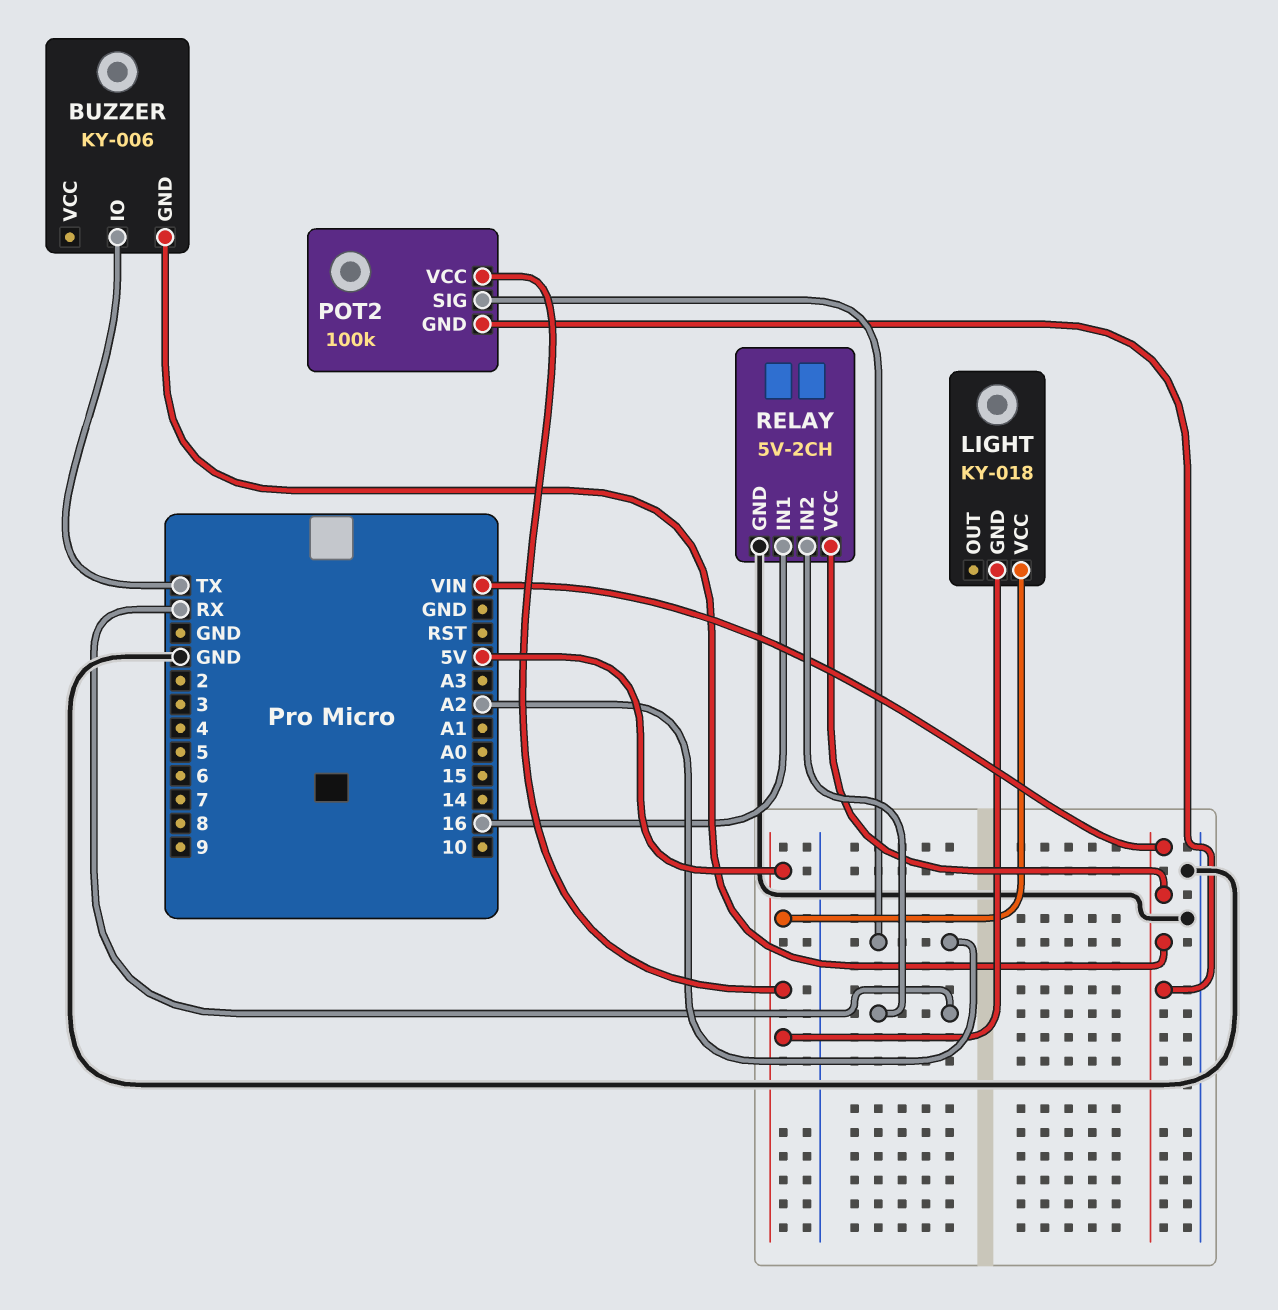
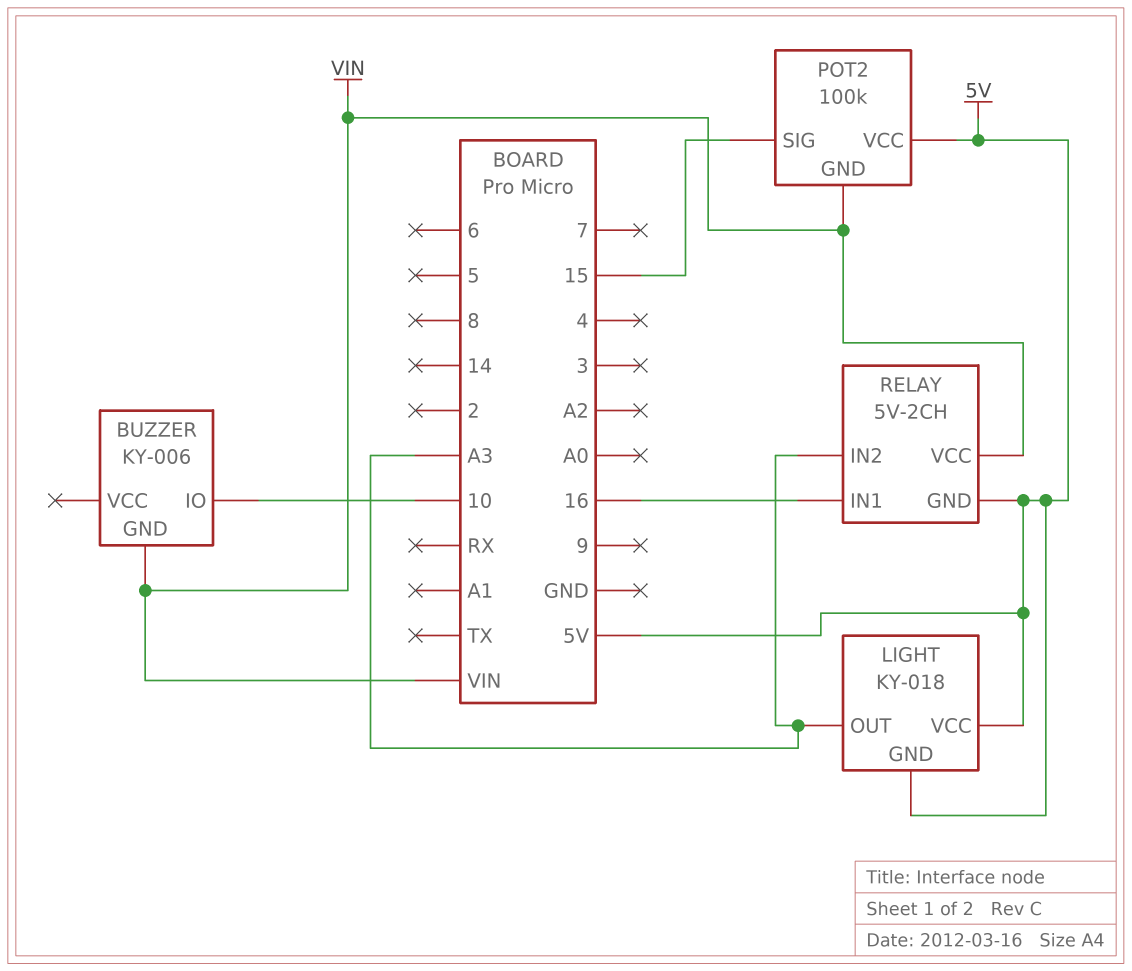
BUZZER pin IO: TX -> 10
LIGHT pin OUT: none -> A3
POT2 pin SIG: A2 -> 15
RELAY pin GND: GND -> 5V
RELAY pin IN2: RX -> A3

